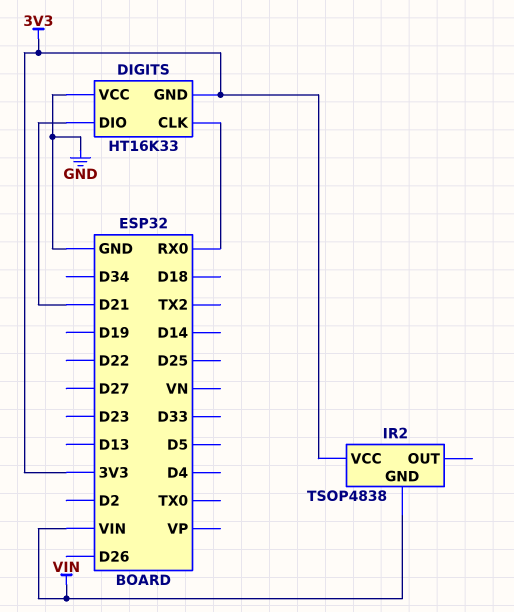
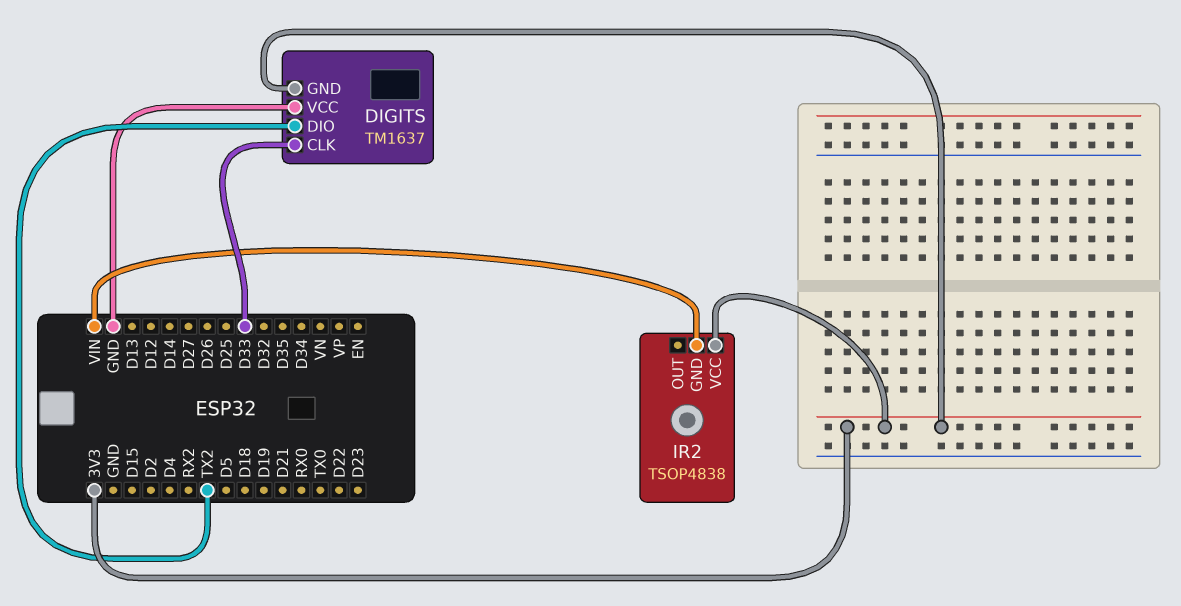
DIGITS: HT16K33 -> TM1637
DIGITS pin CLK: RX0 -> D33
DIGITS pin DIO: D21 -> TX2

